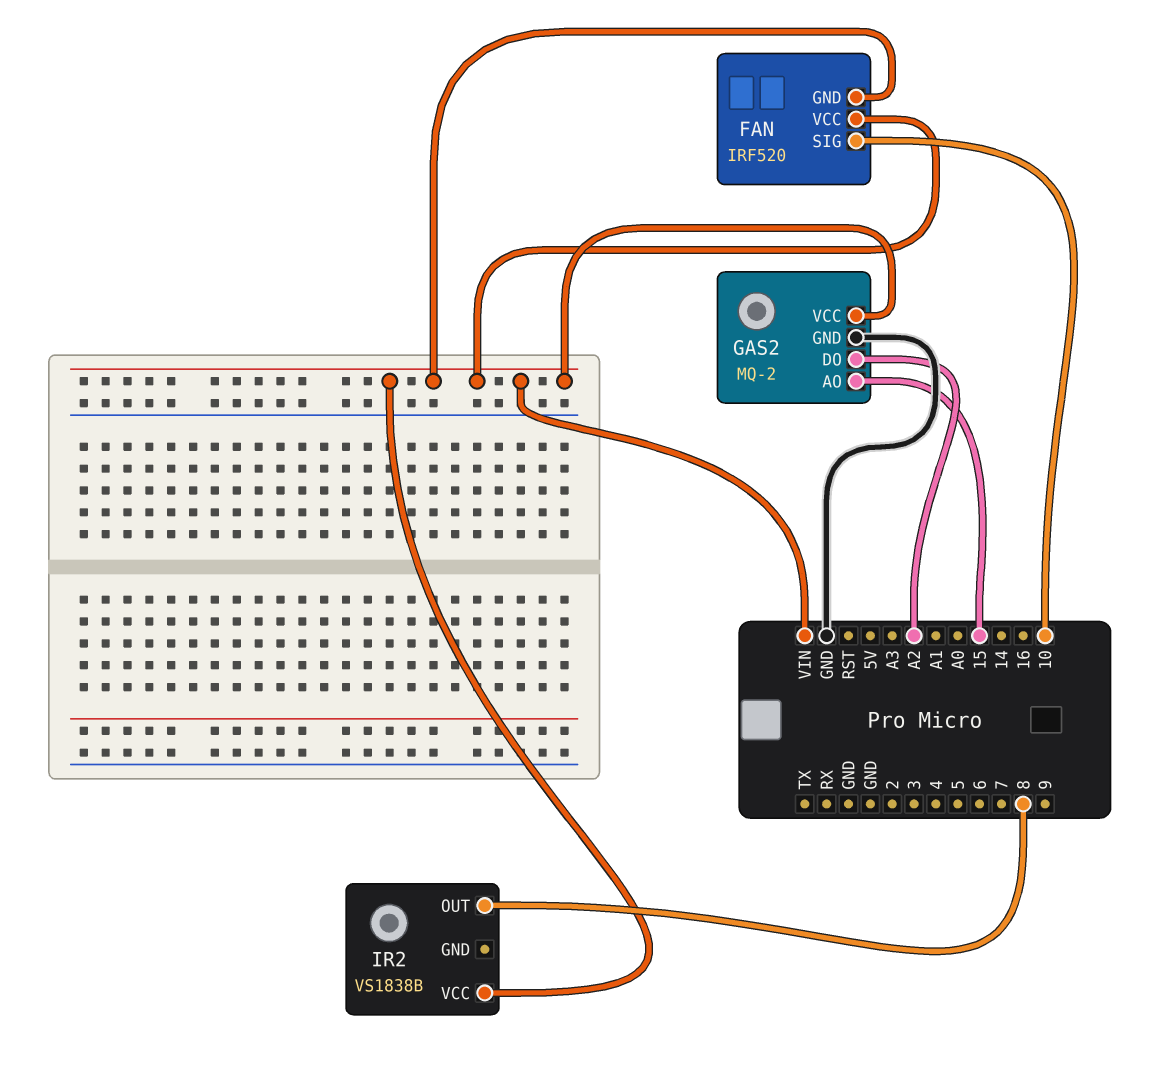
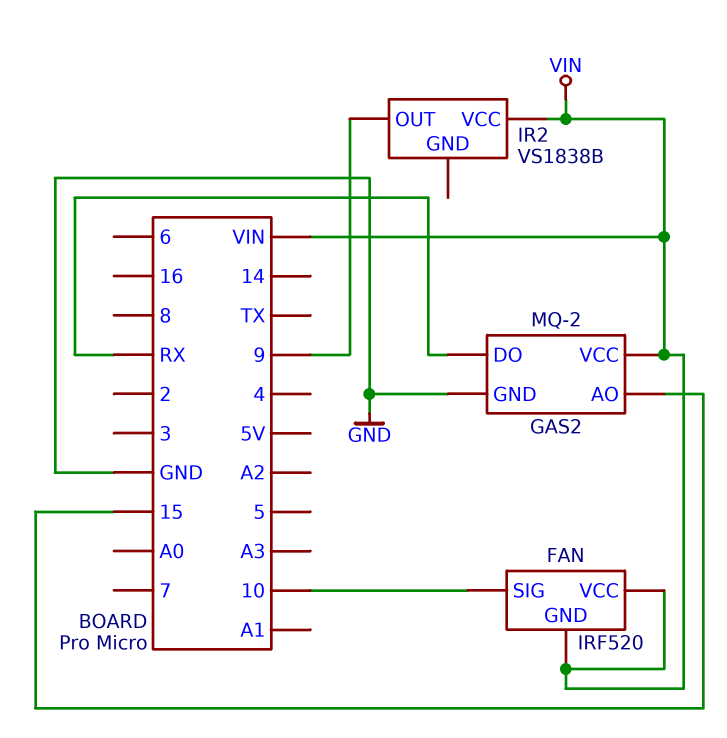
GAS2 pin DO: A2 -> RX
IR2 pin OUT: 8 -> 9

